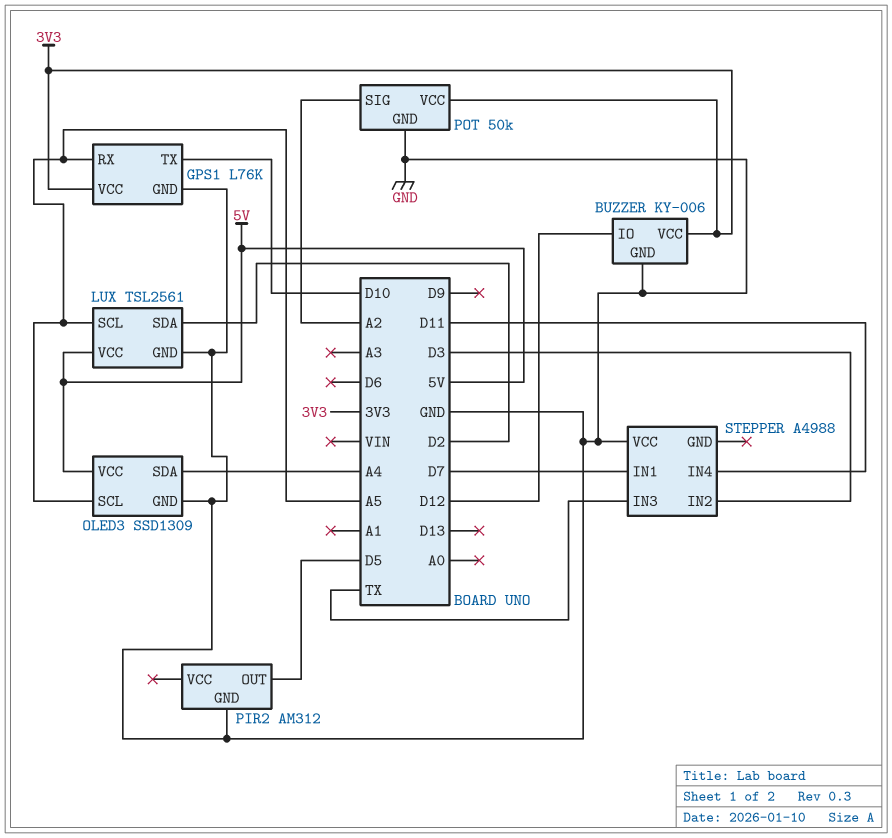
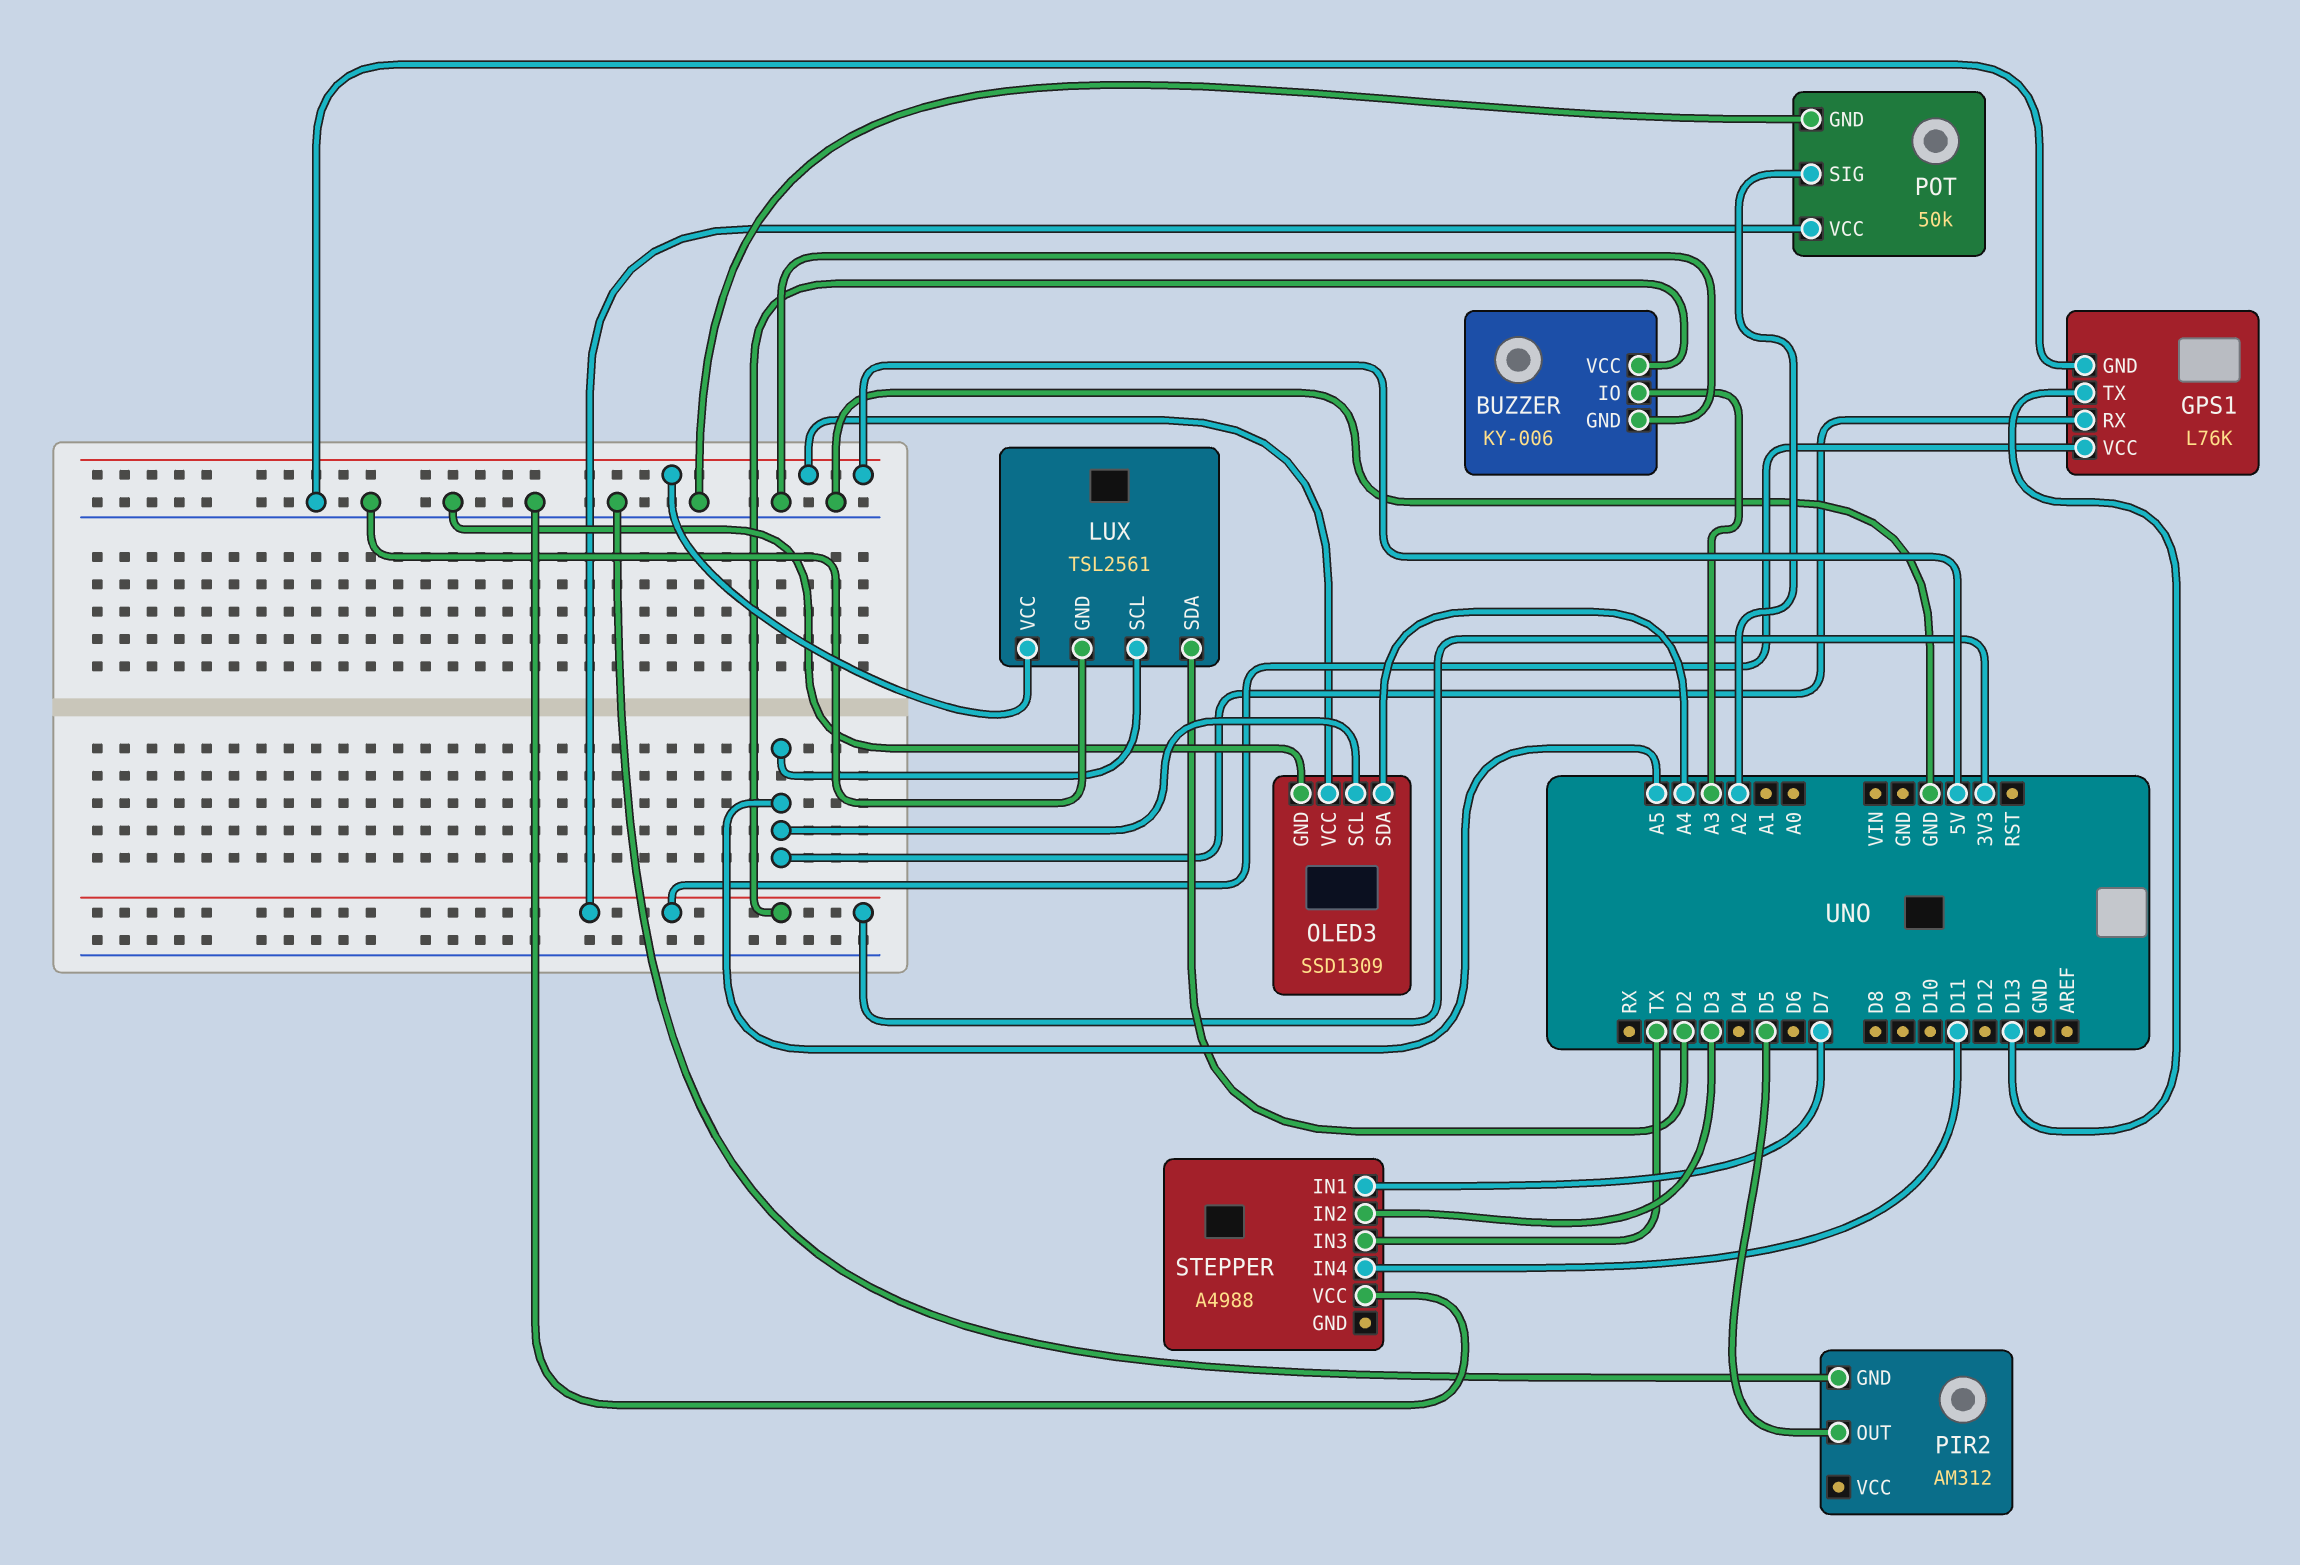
BUZZER pin IO: D12 -> A3
GPS1 pin TX: D10 -> D13

